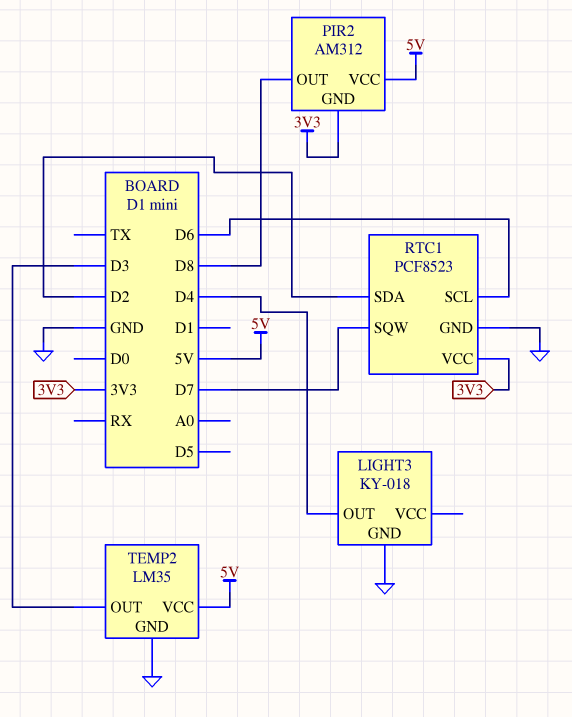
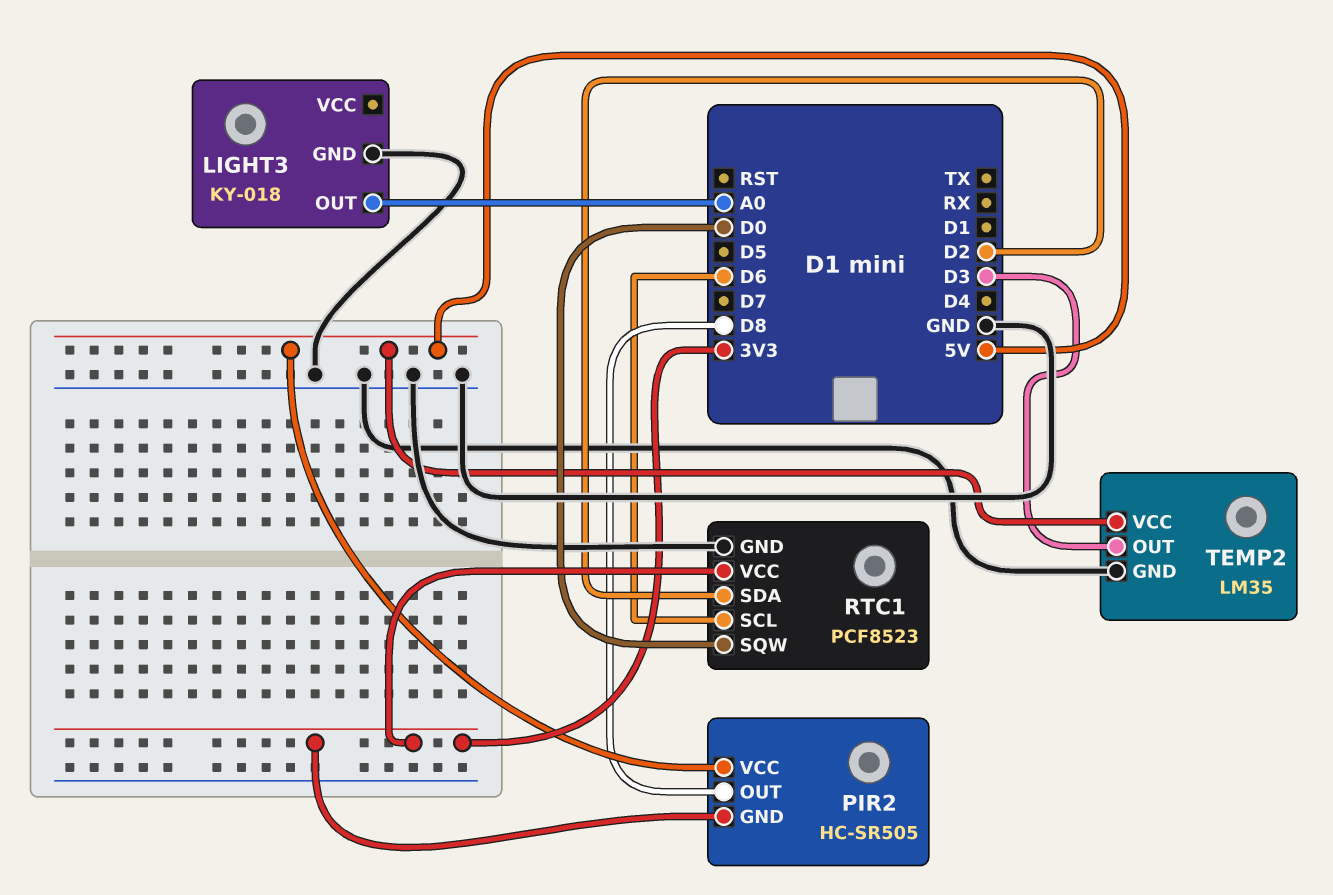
LIGHT3 pin OUT: D4 -> A0
PIR2: AM312 -> HC-SR505
RTC1 pin SQW: D7 -> D0

